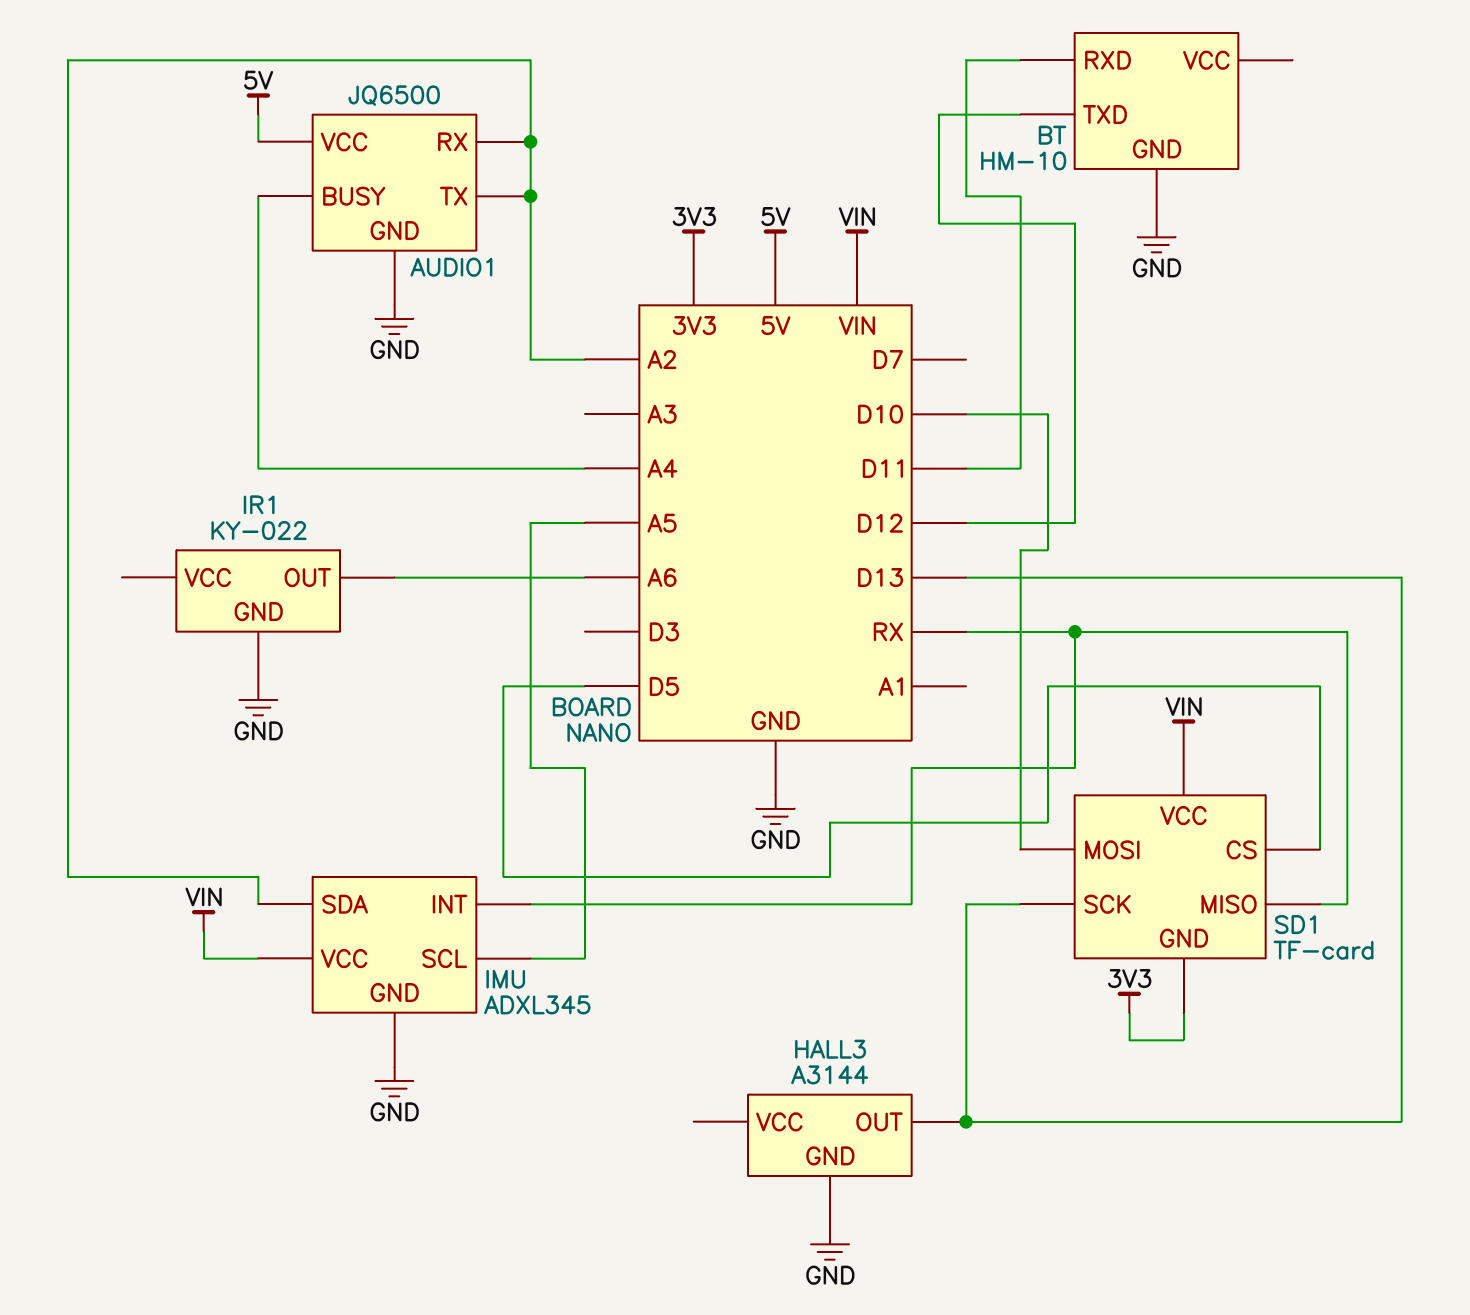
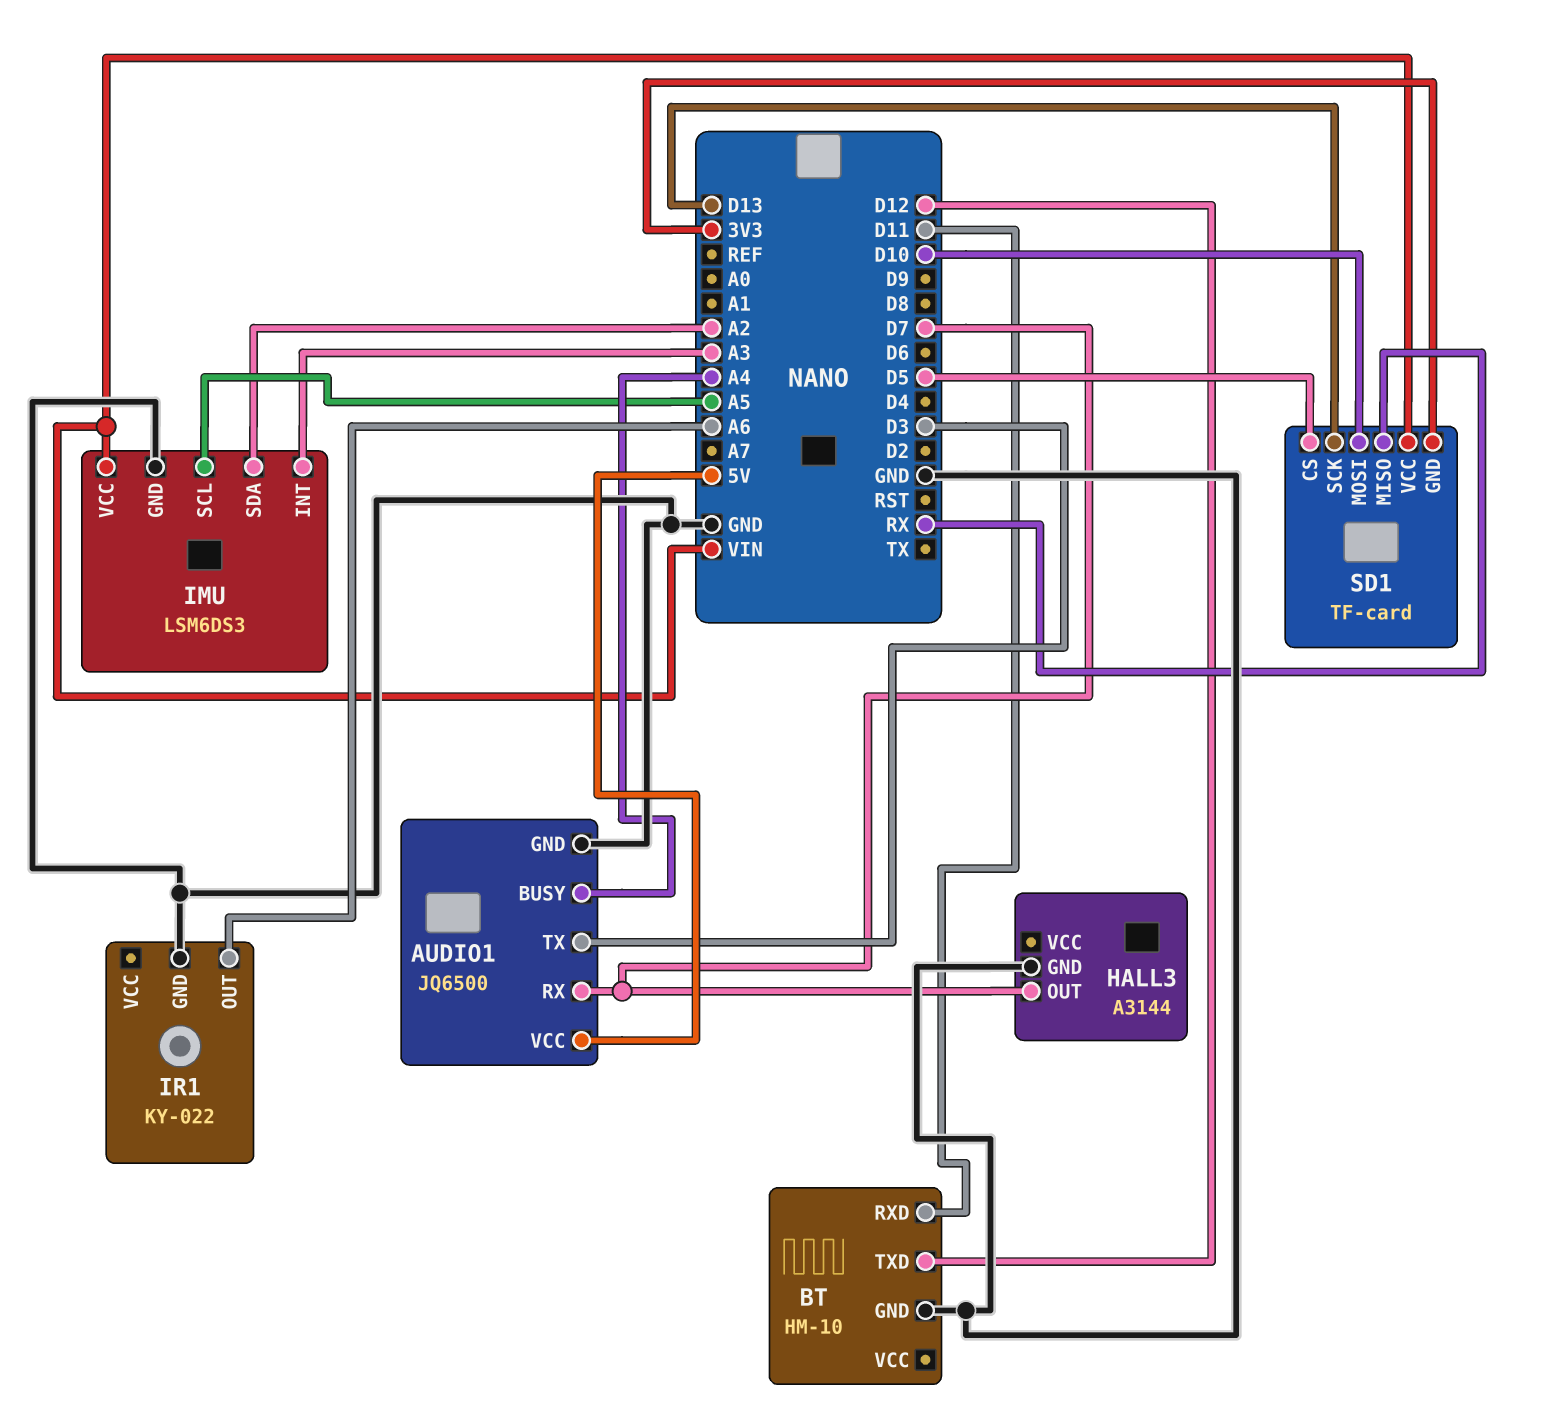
AUDIO1 pin RX: A2 -> D7
AUDIO1 pin TX: A2 -> D3
HALL3 pin OUT: D13 -> D7
IMU: ADXL345 -> LSM6DS3
IMU pin INT: RX -> A3

